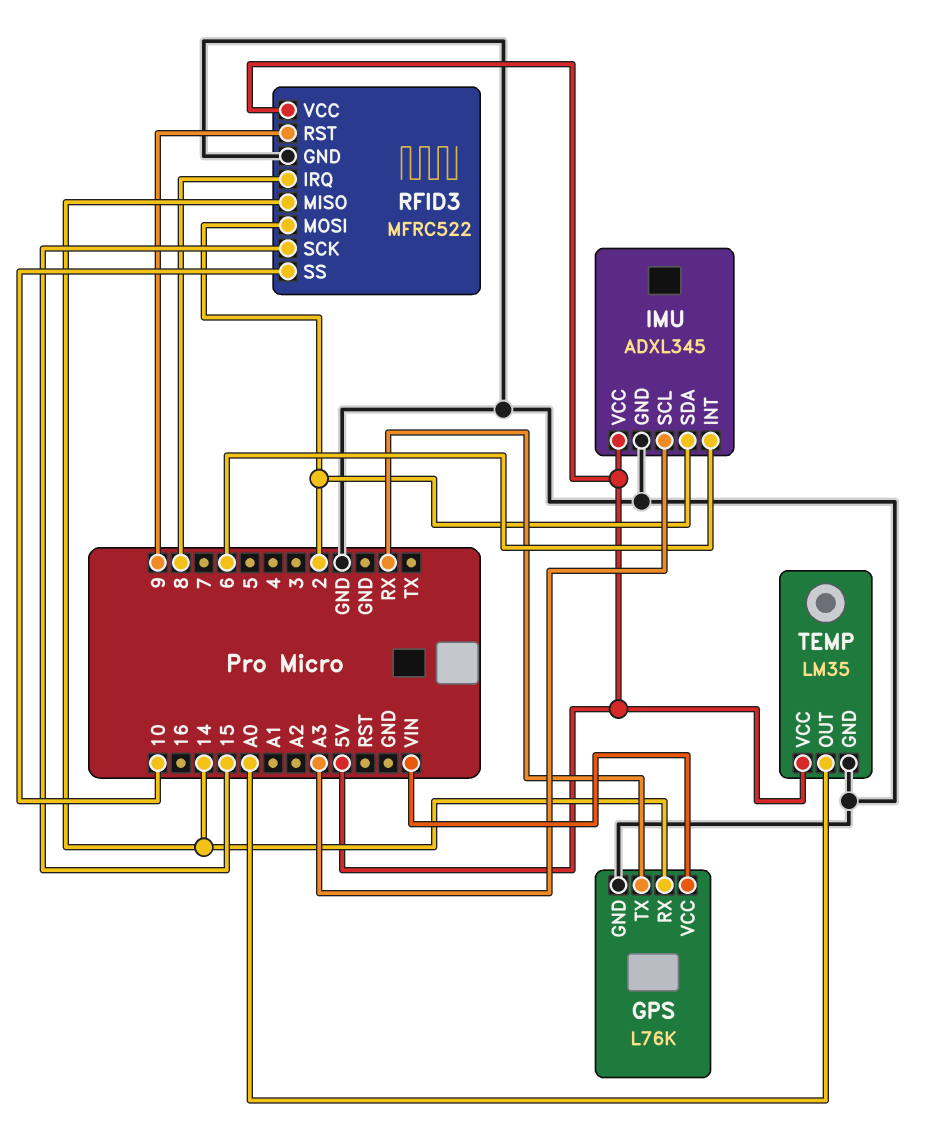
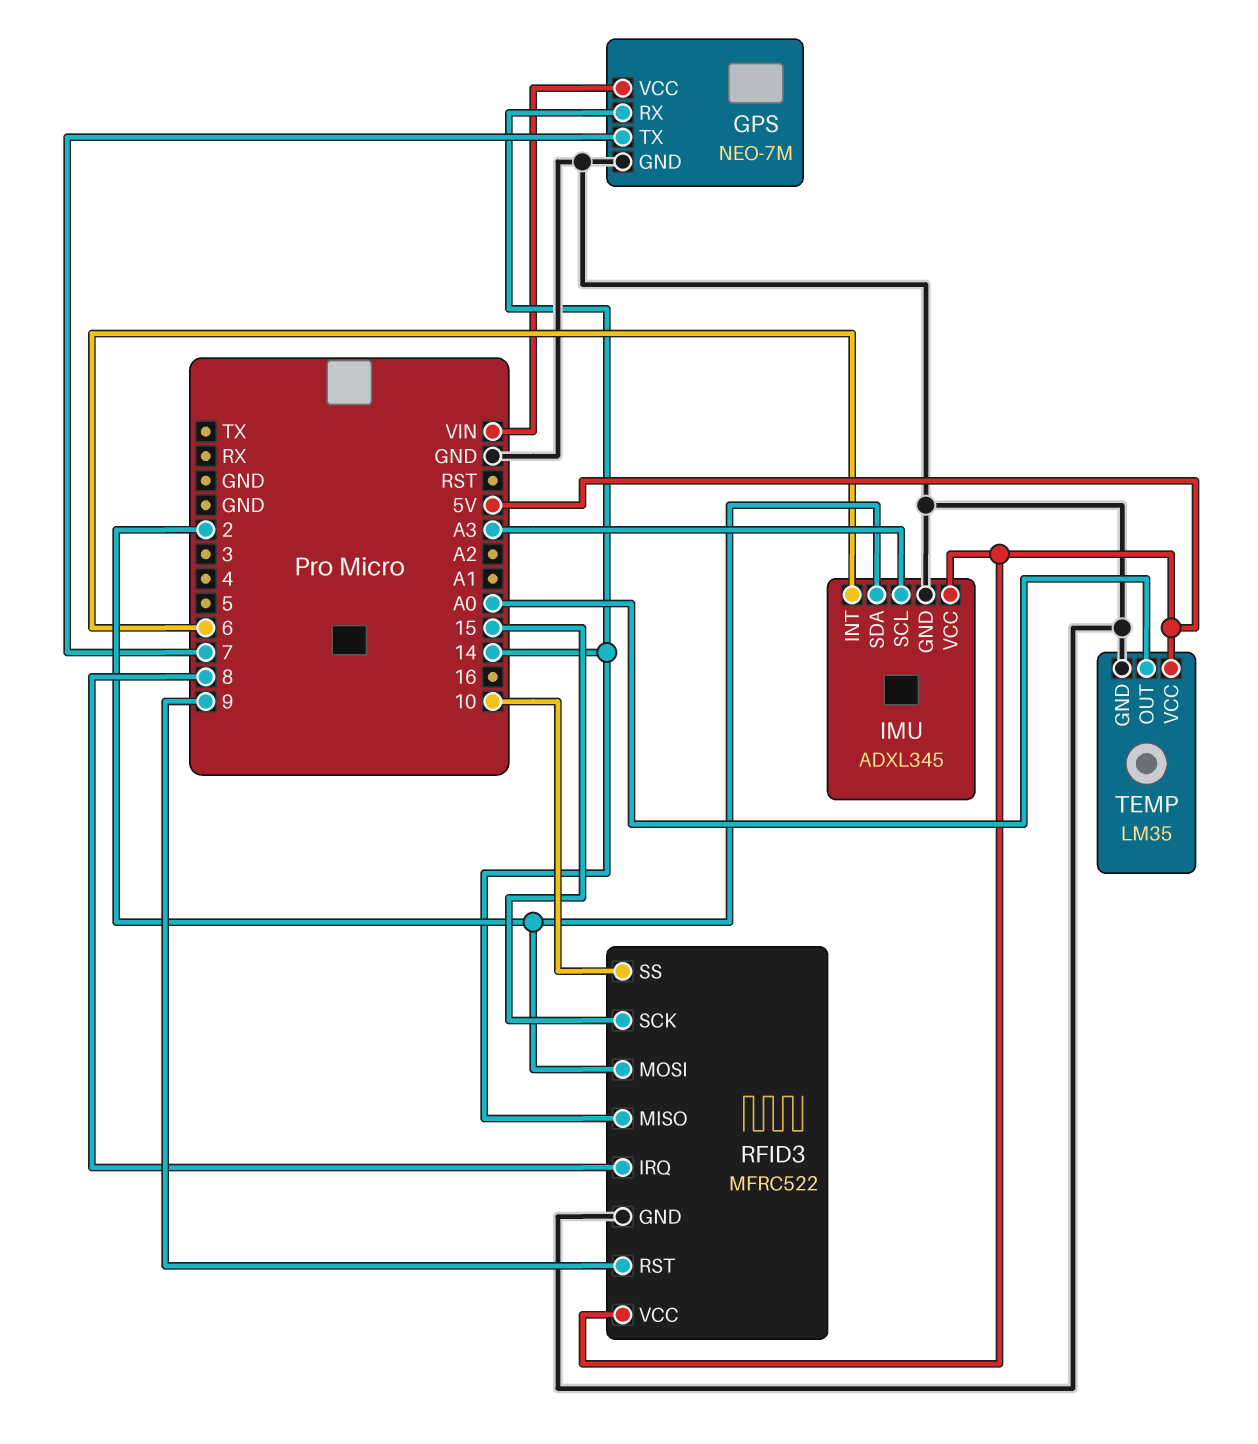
GPS: L76K -> NEO-7M
GPS pin TX: RX -> 7

